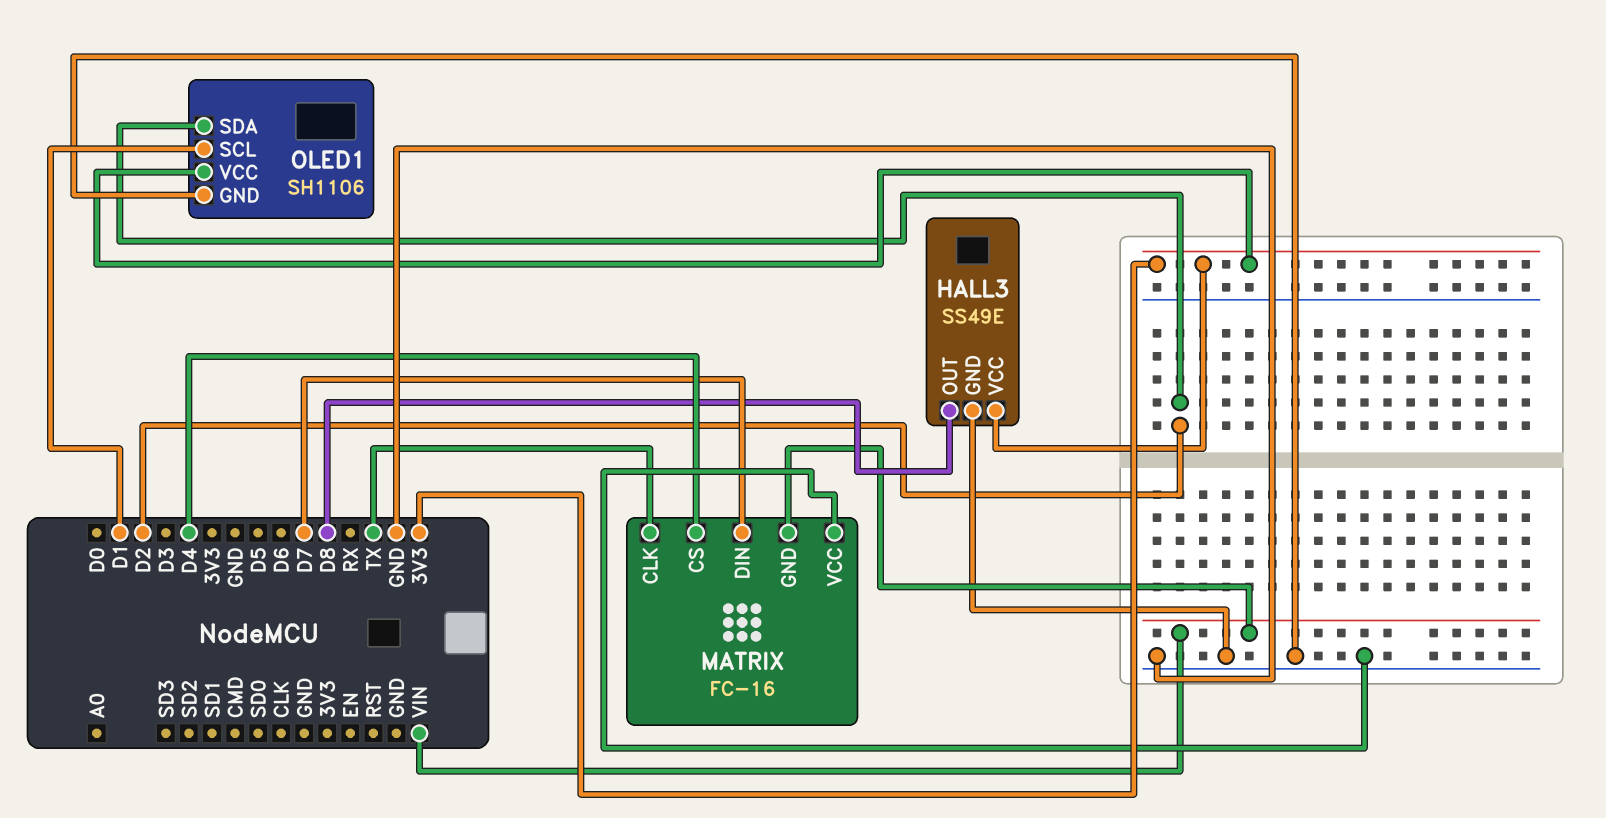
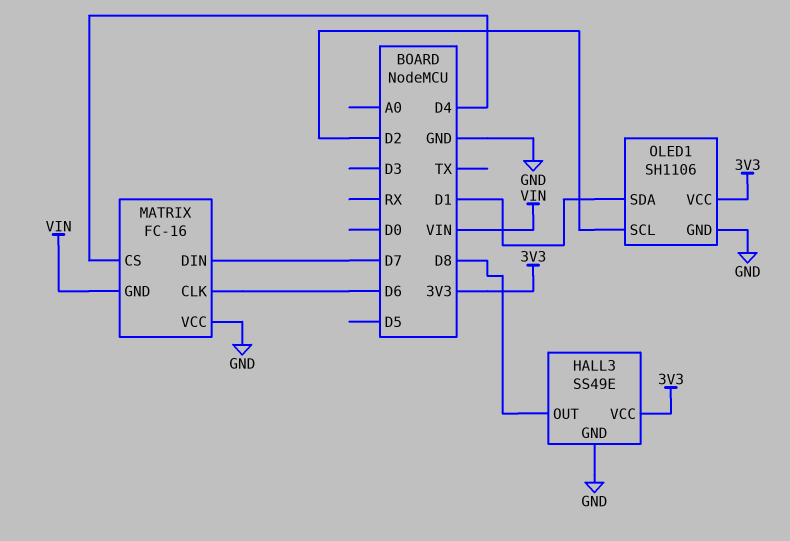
MATRIX pin CLK: TX -> D6
OLED1 pin SCL: D1 -> D2
OLED1 pin SDA: D2 -> D1

